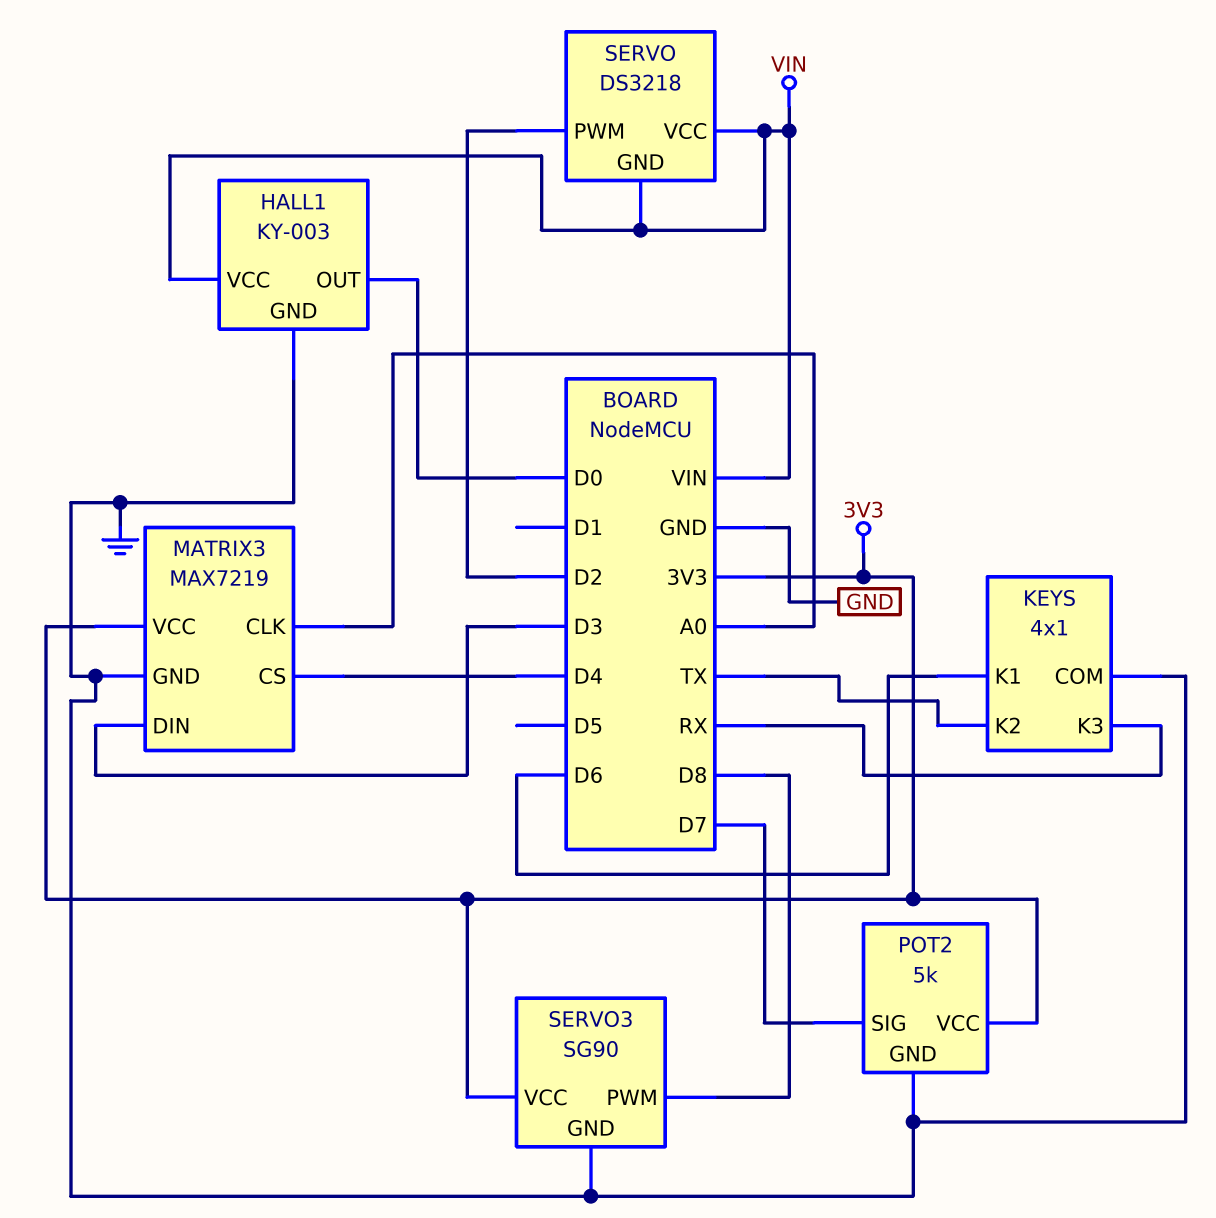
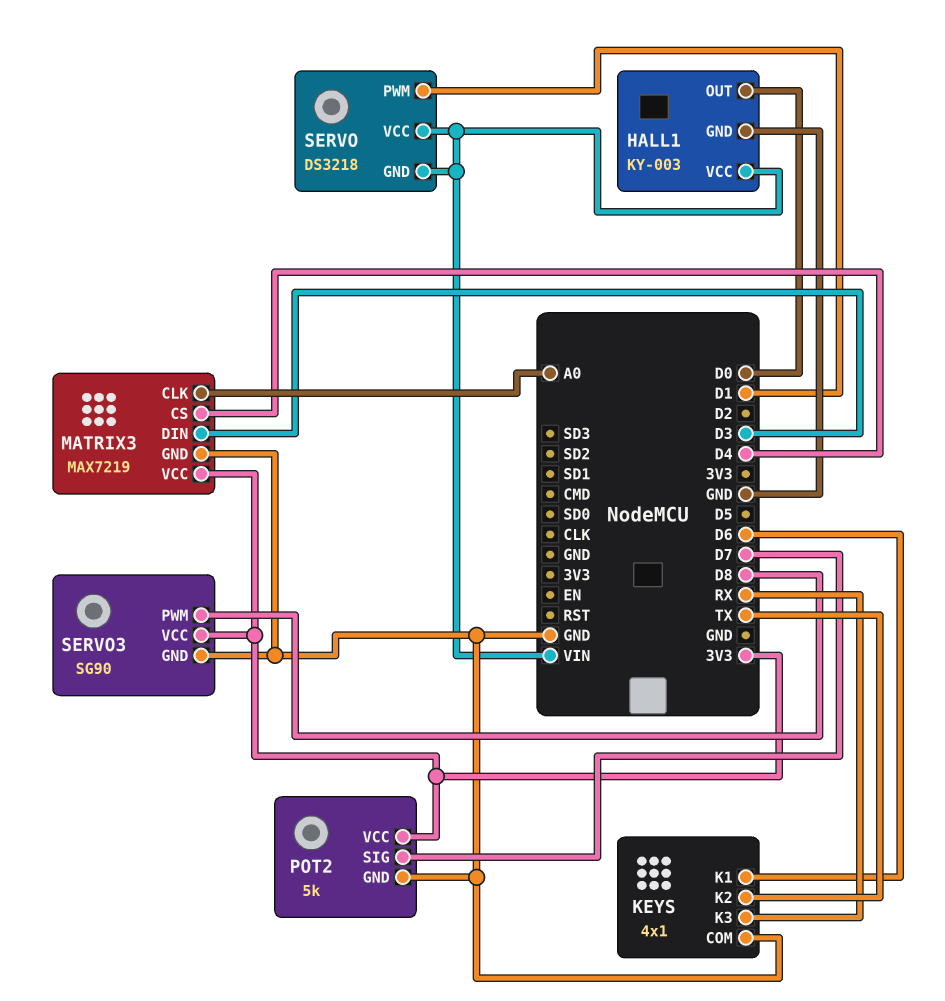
SERVO pin PWM: D2 -> D1

